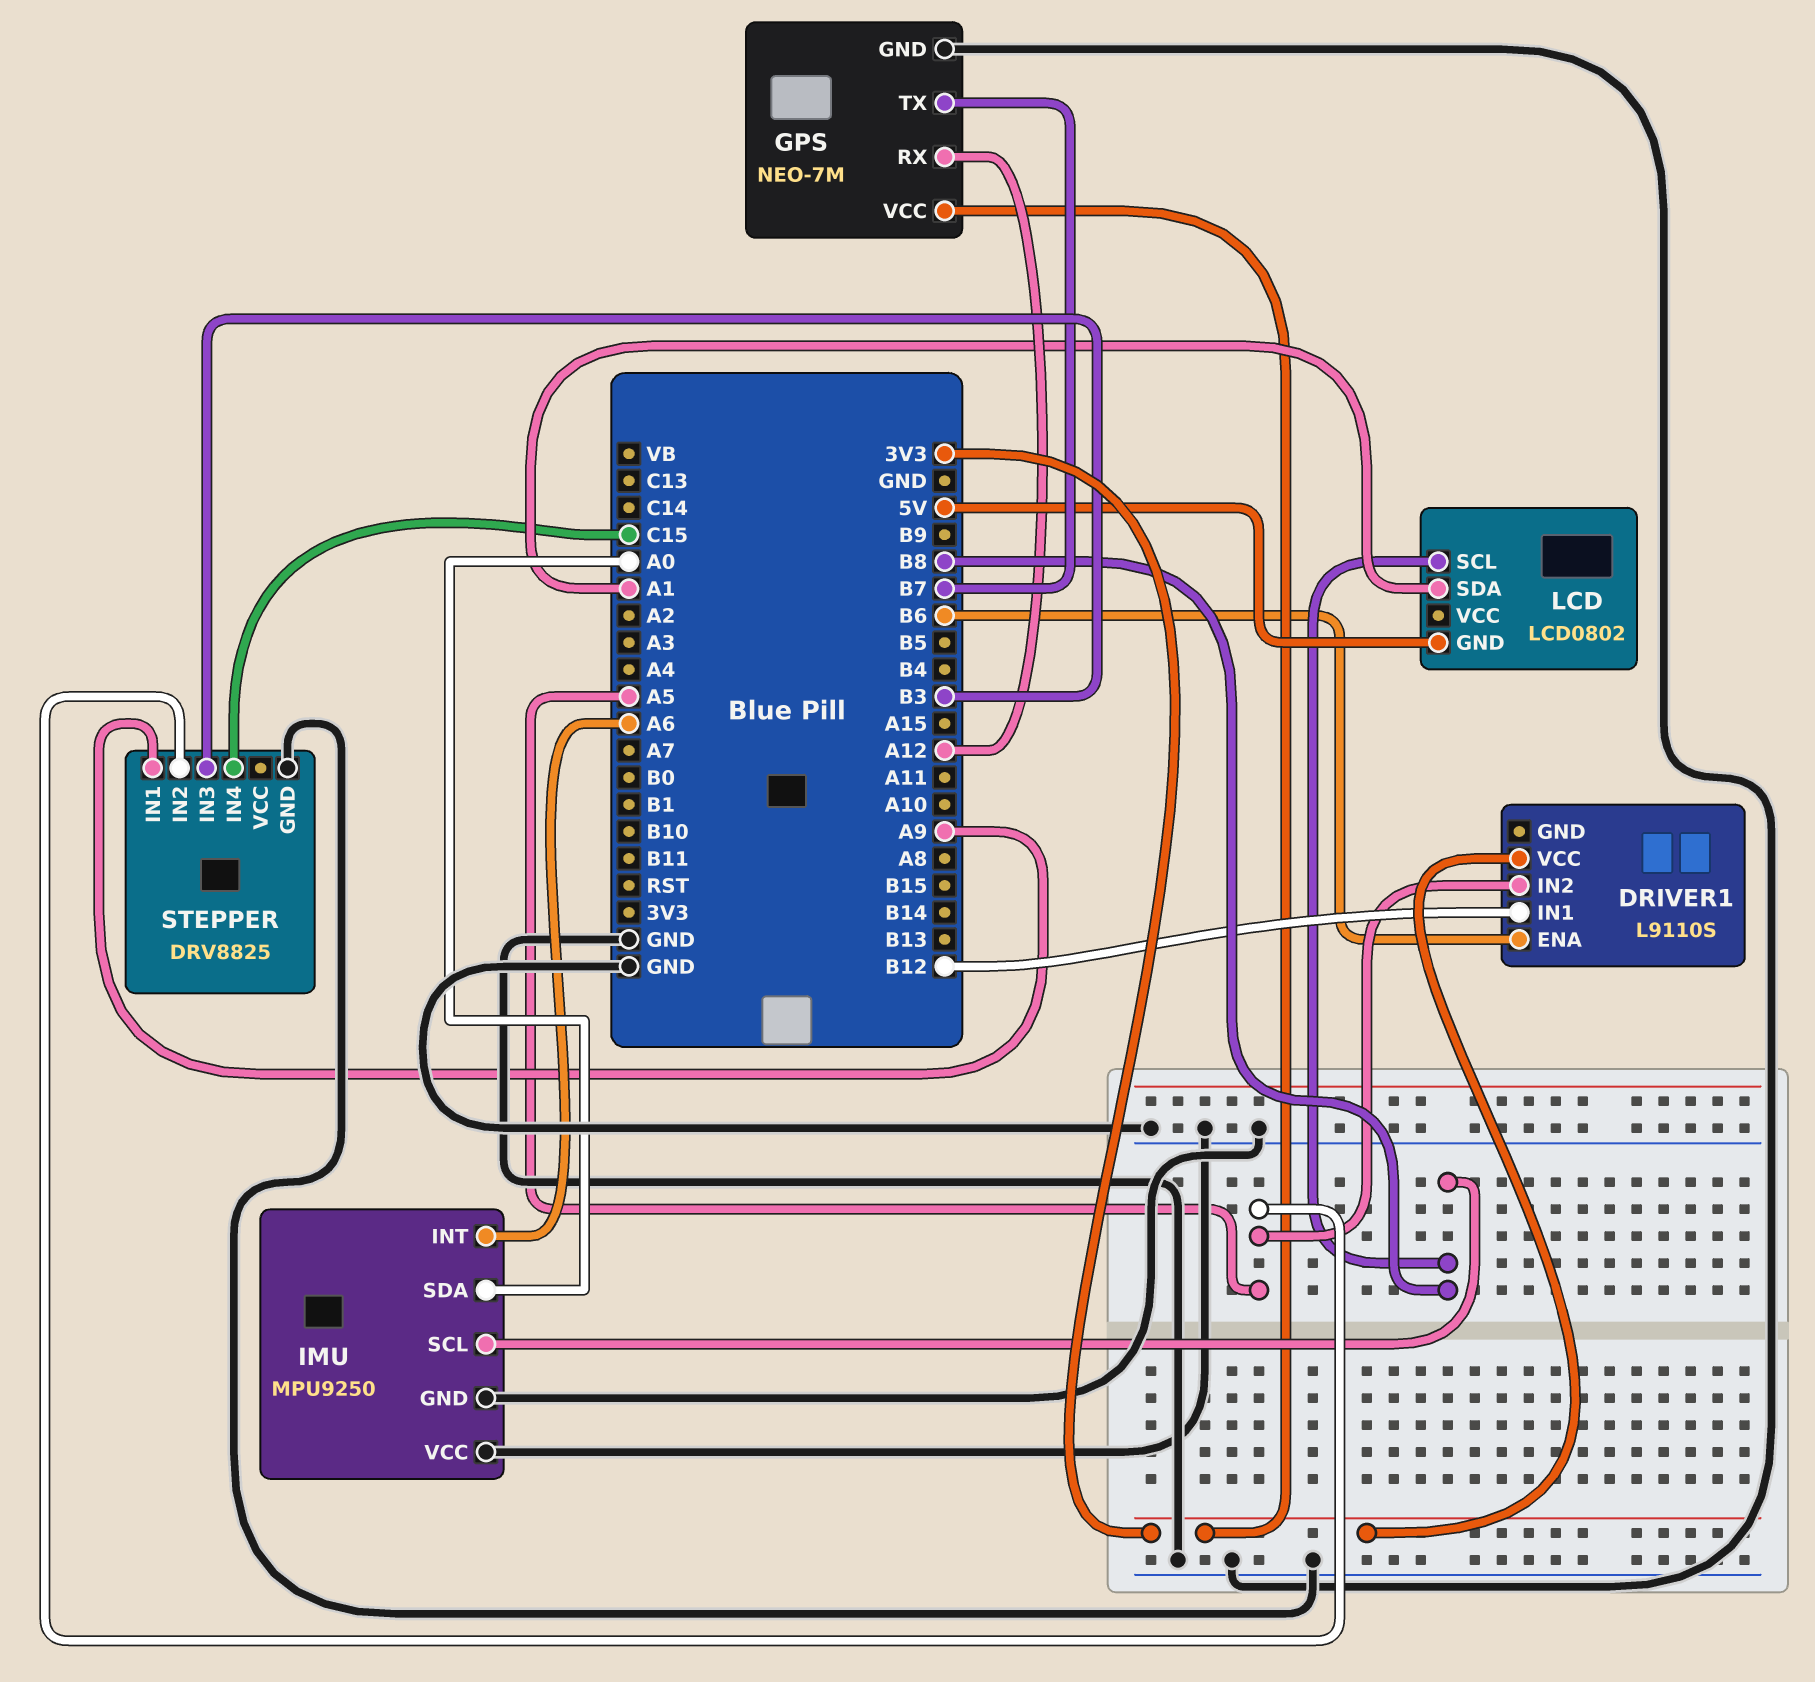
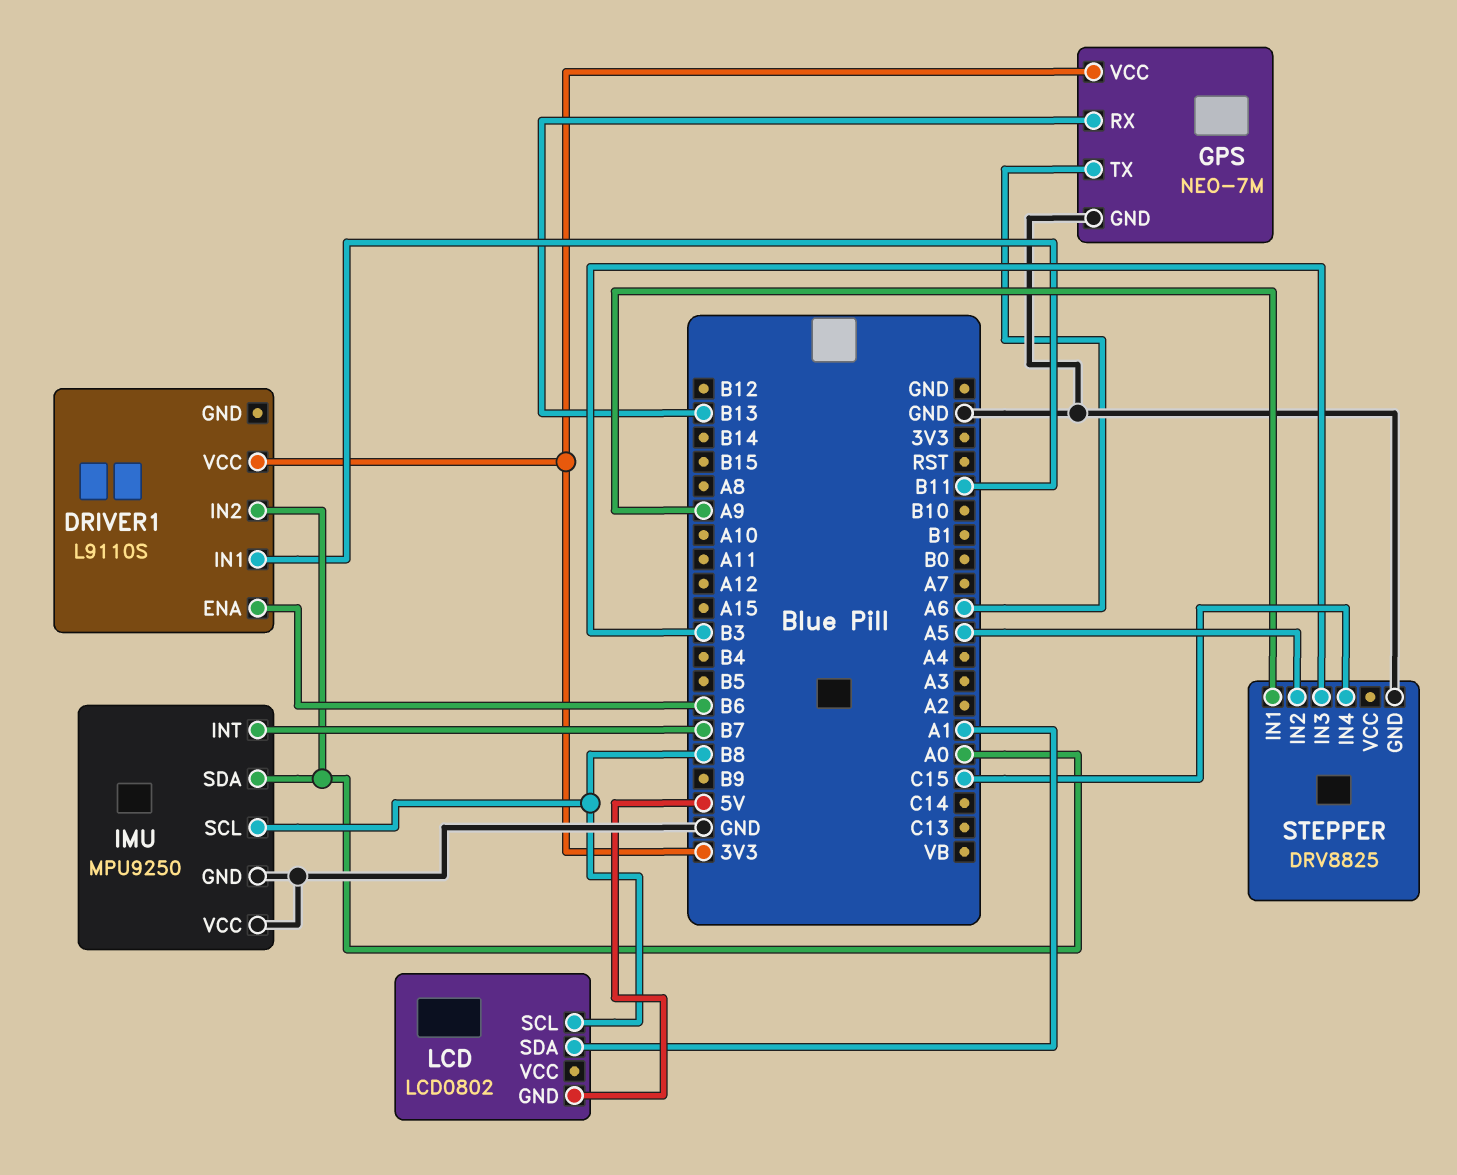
DRIVER1 pin IN1: B12 -> B11
DRIVER1 pin IN2: A5 -> A0
GPS pin RX: A12 -> B13
GPS pin TX: B7 -> A6
IMU pin INT: A6 -> B7

